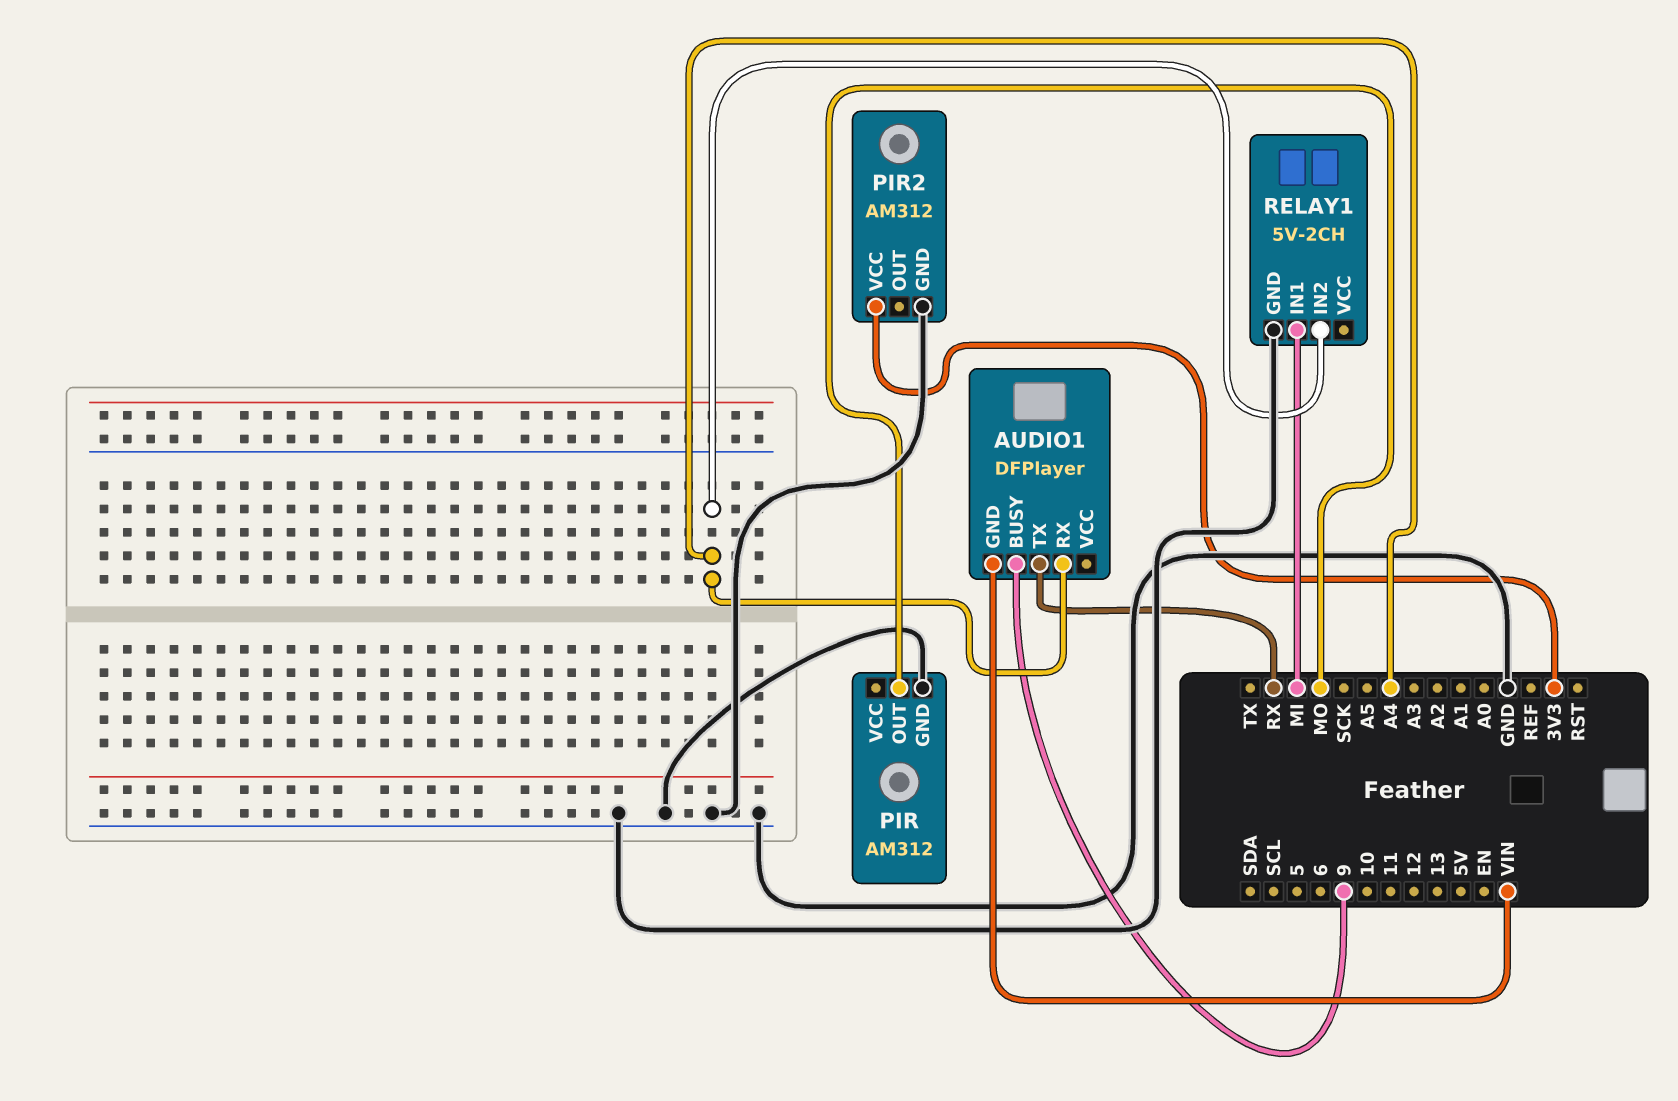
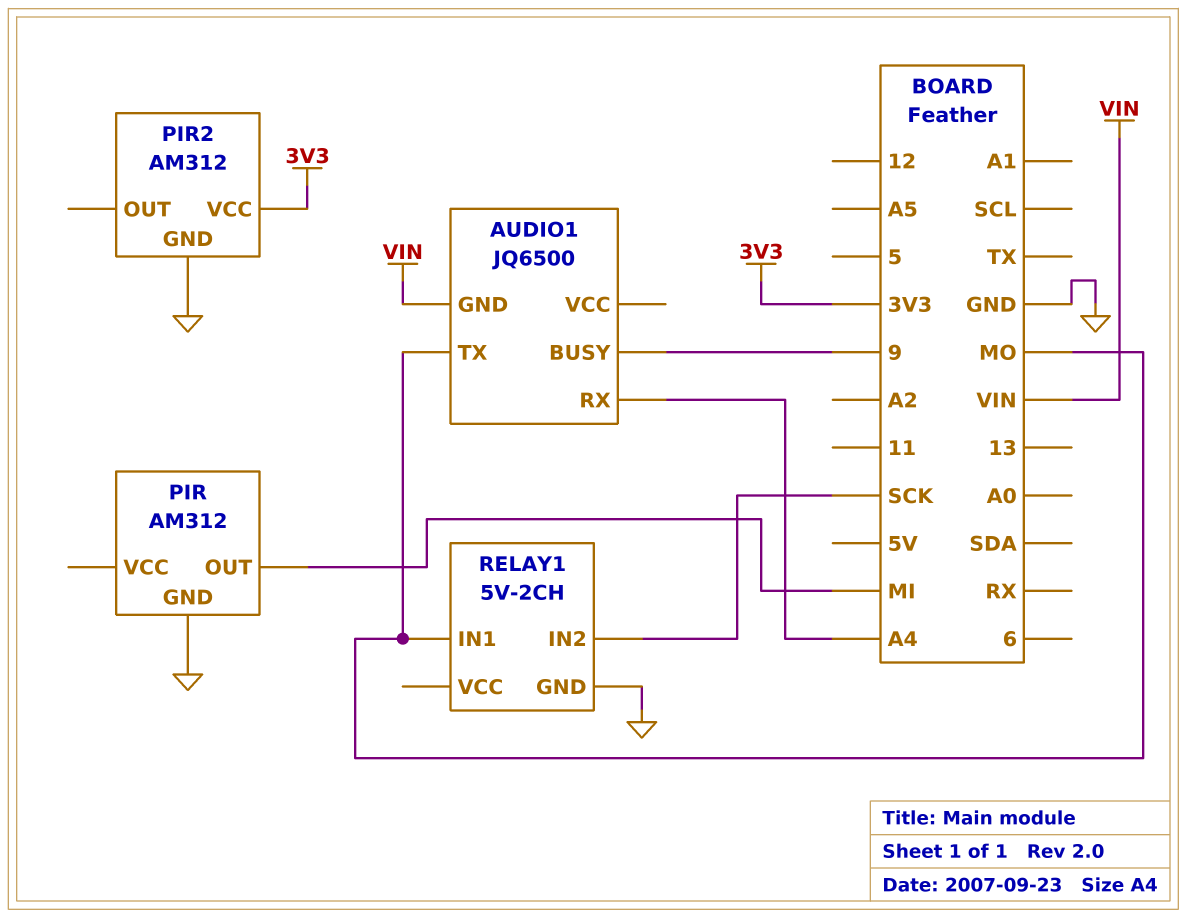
AUDIO1: DFPlayer -> JQ6500
AUDIO1 pin TX: RX -> MO
PIR pin OUT: MO -> MI
RELAY1 pin IN1: MI -> MO
RELAY1 pin IN2: A4 -> SCK

